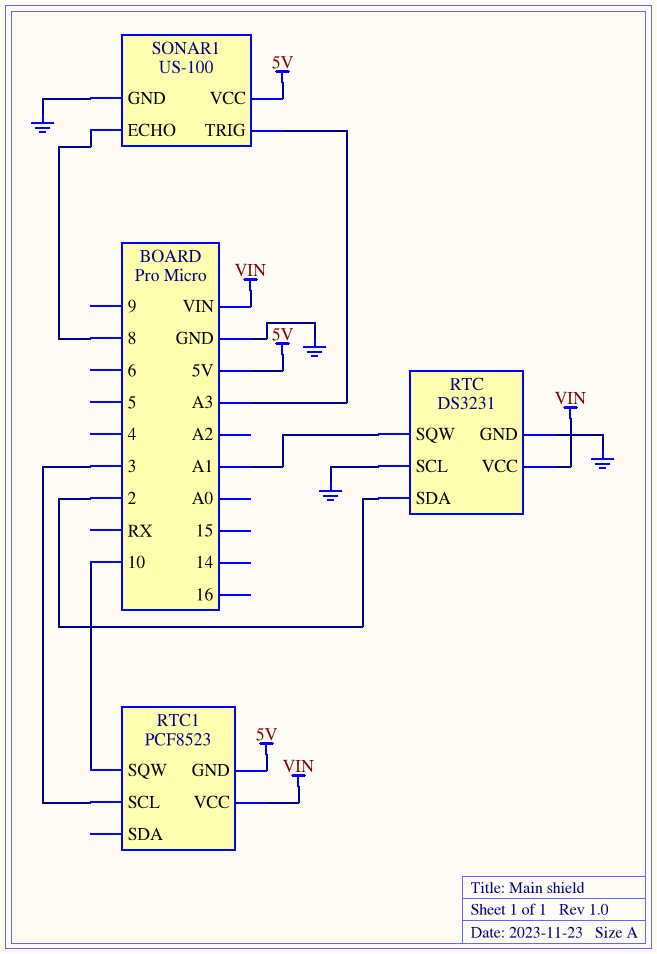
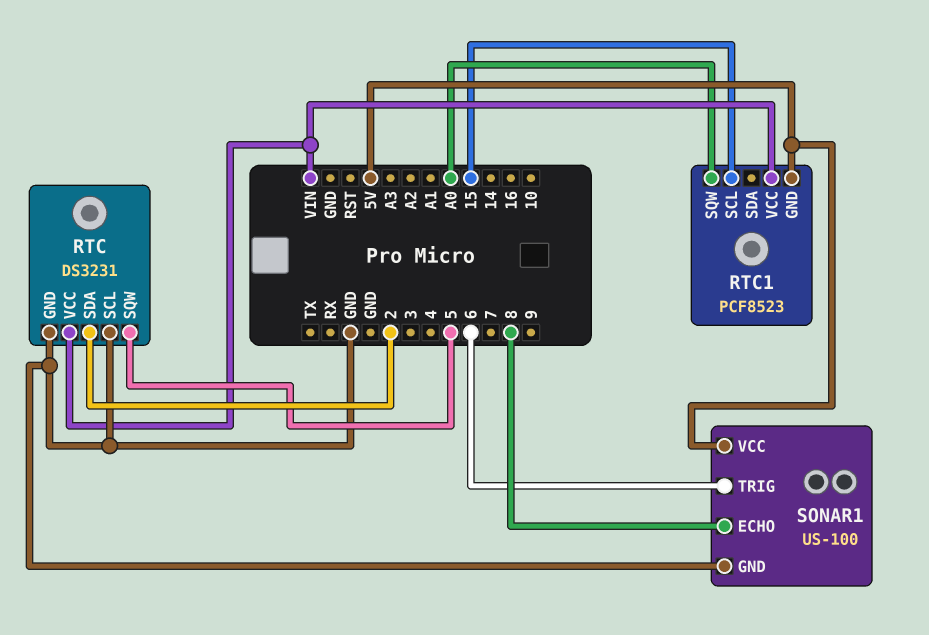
RTC pin SQW: A1 -> 5
RTC1 pin SCL: 3 -> 15
RTC1 pin SQW: 10 -> A0
SONAR1 pin TRIG: A3 -> 6

